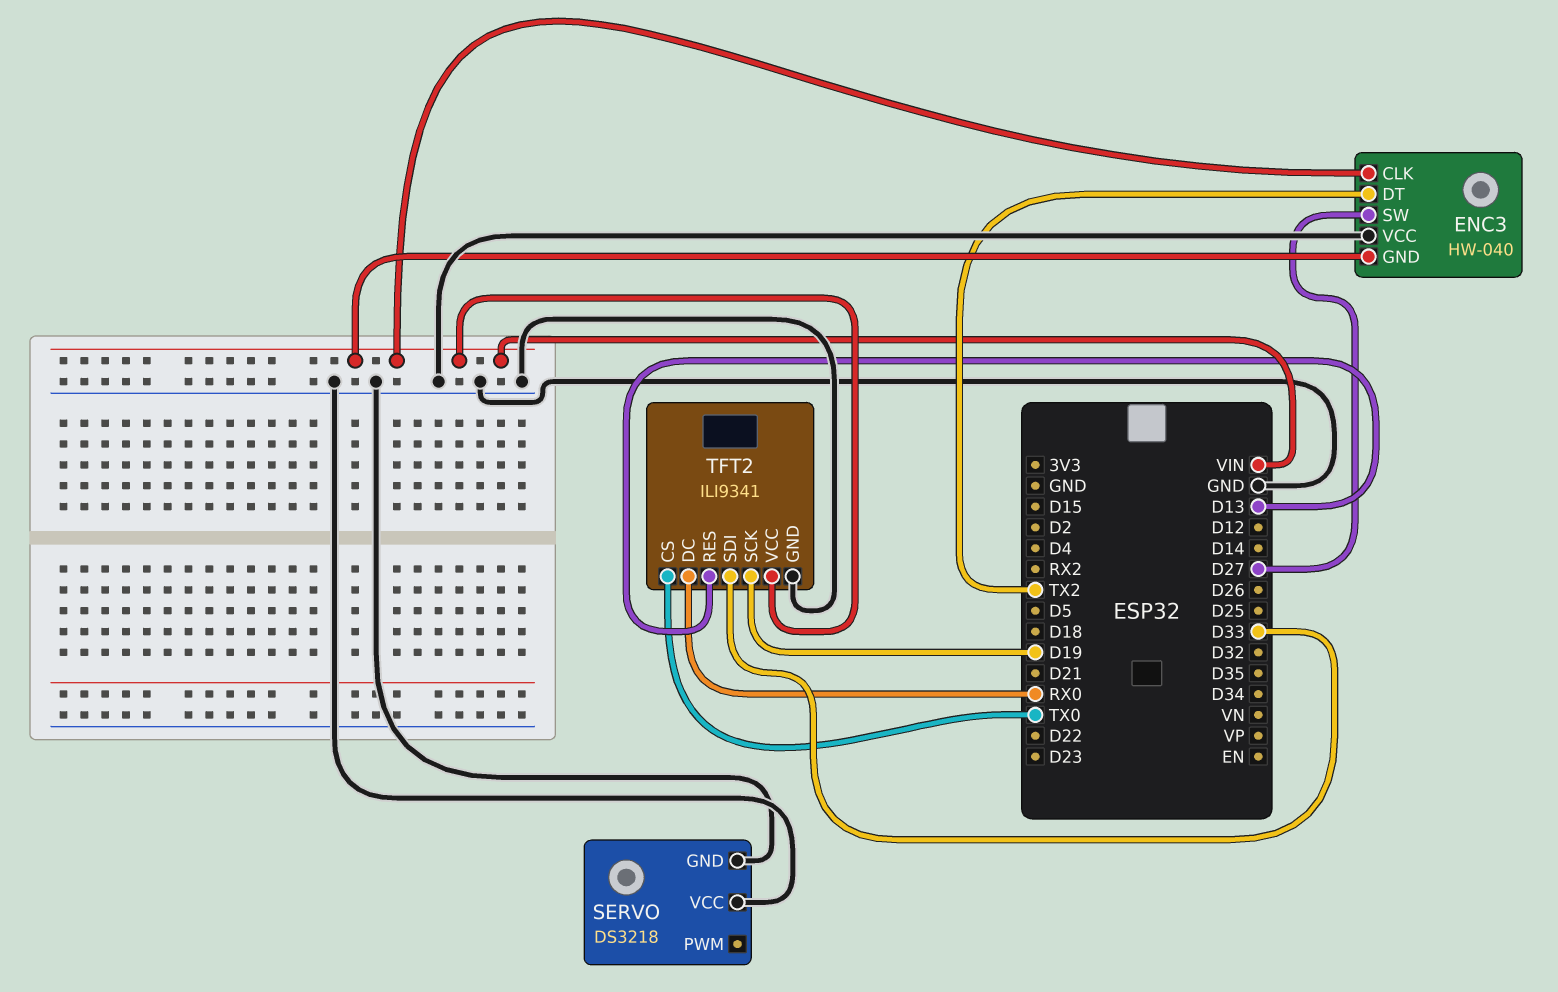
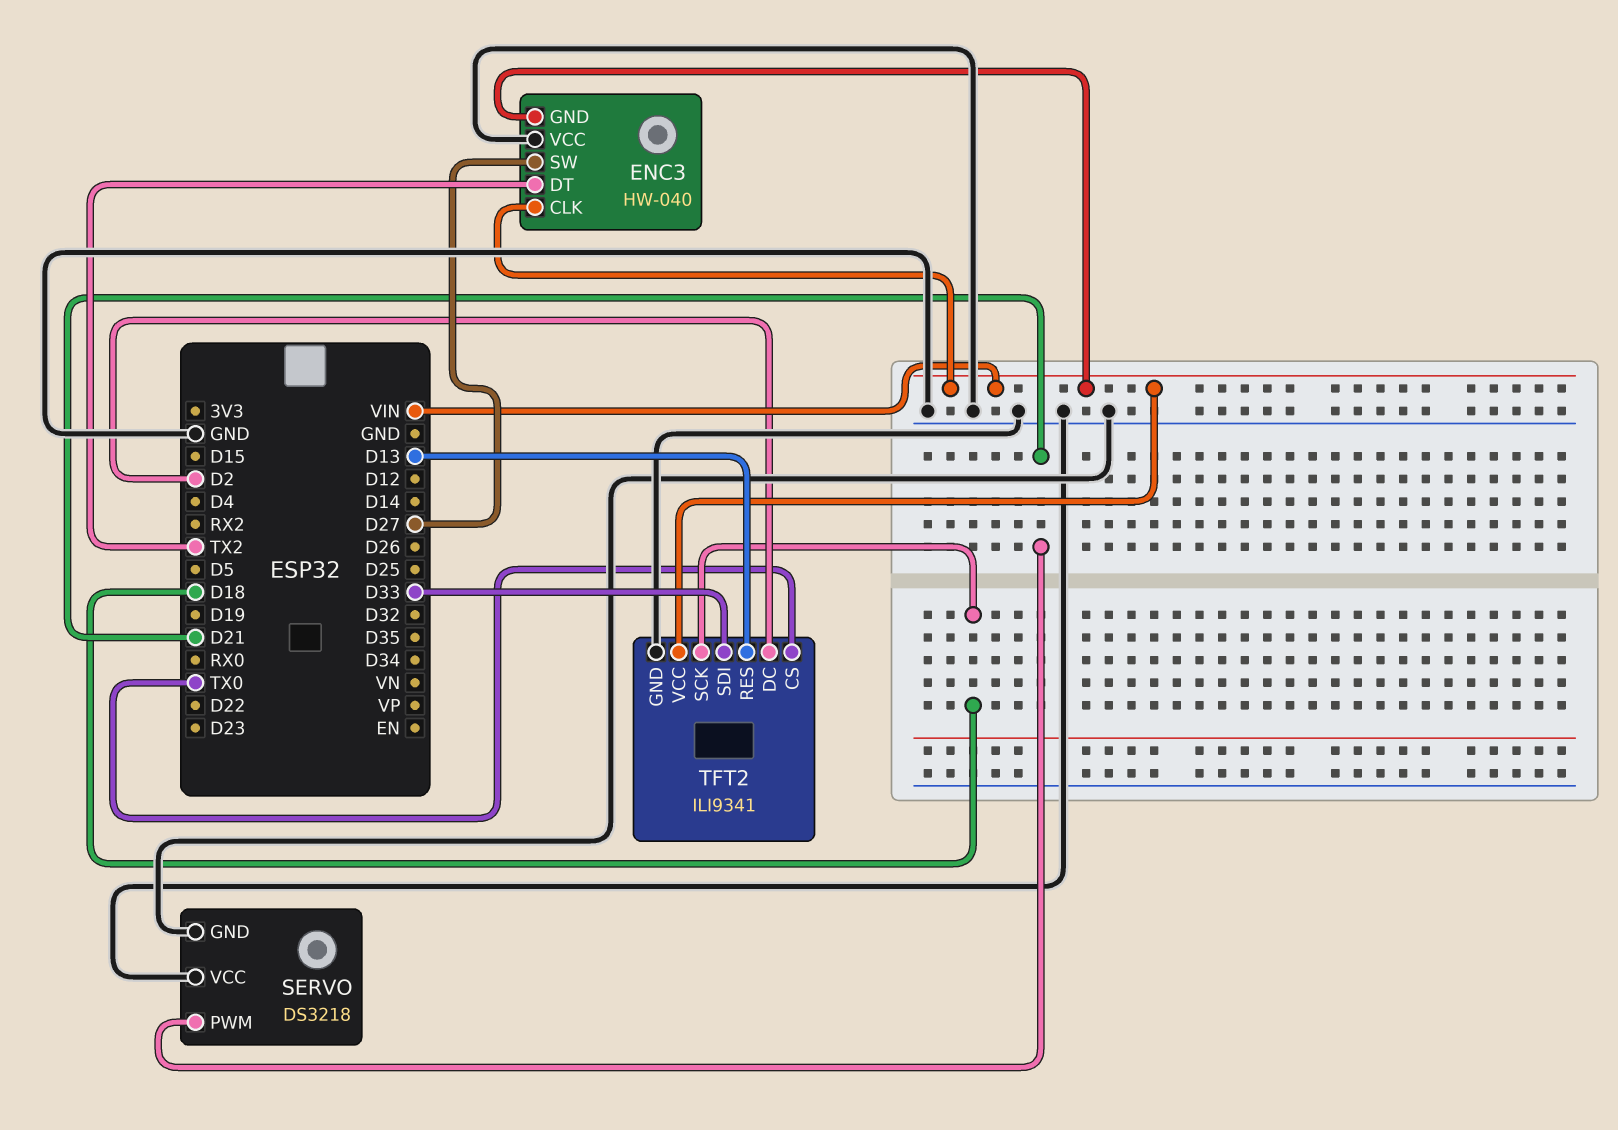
SERVO pin PWM: none -> D21
TFT2 pin DC: RX0 -> D2
TFT2 pin SCK: D19 -> D18

